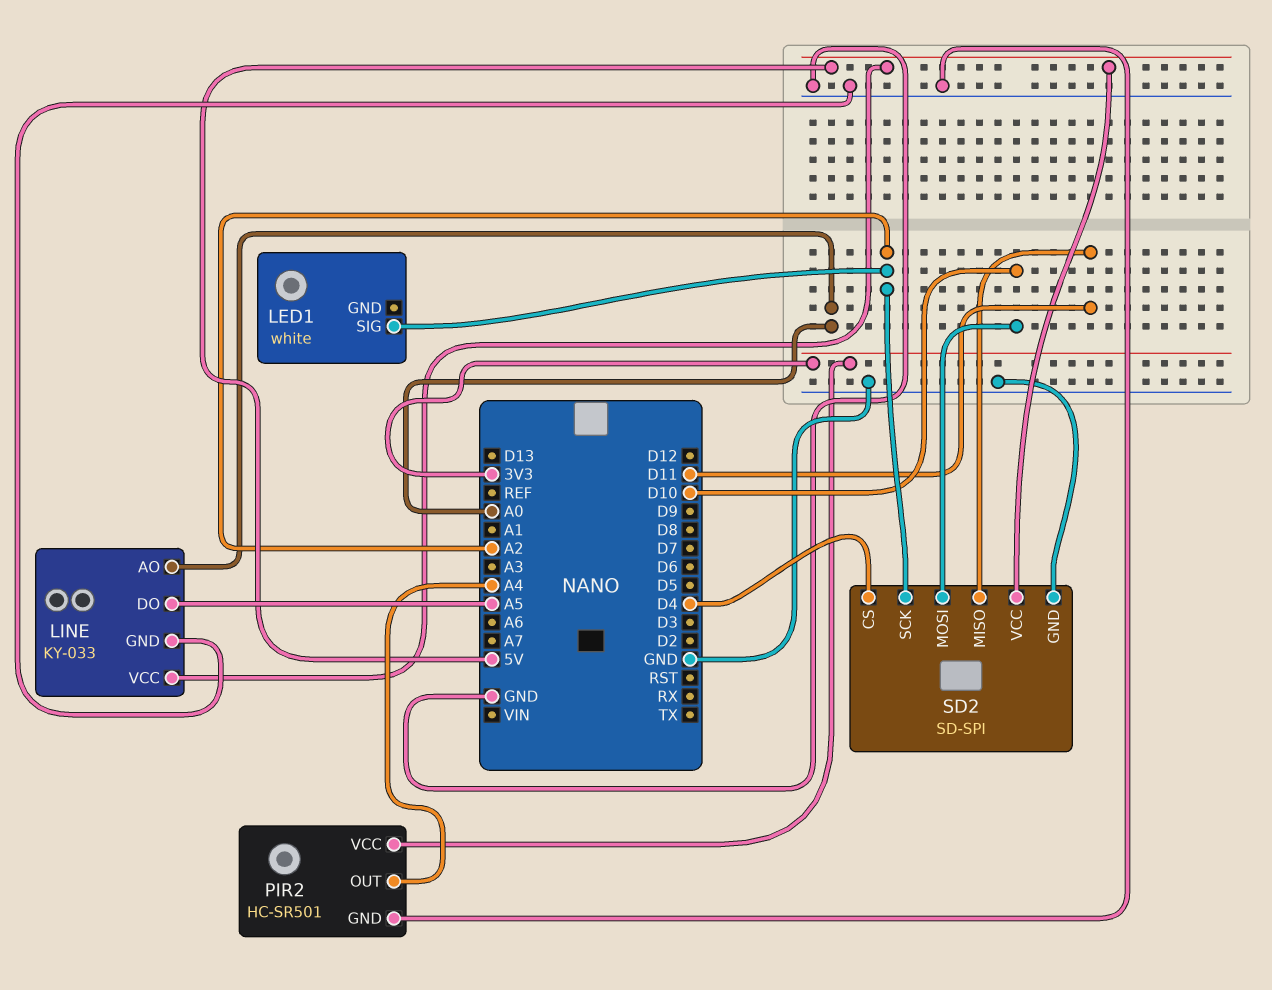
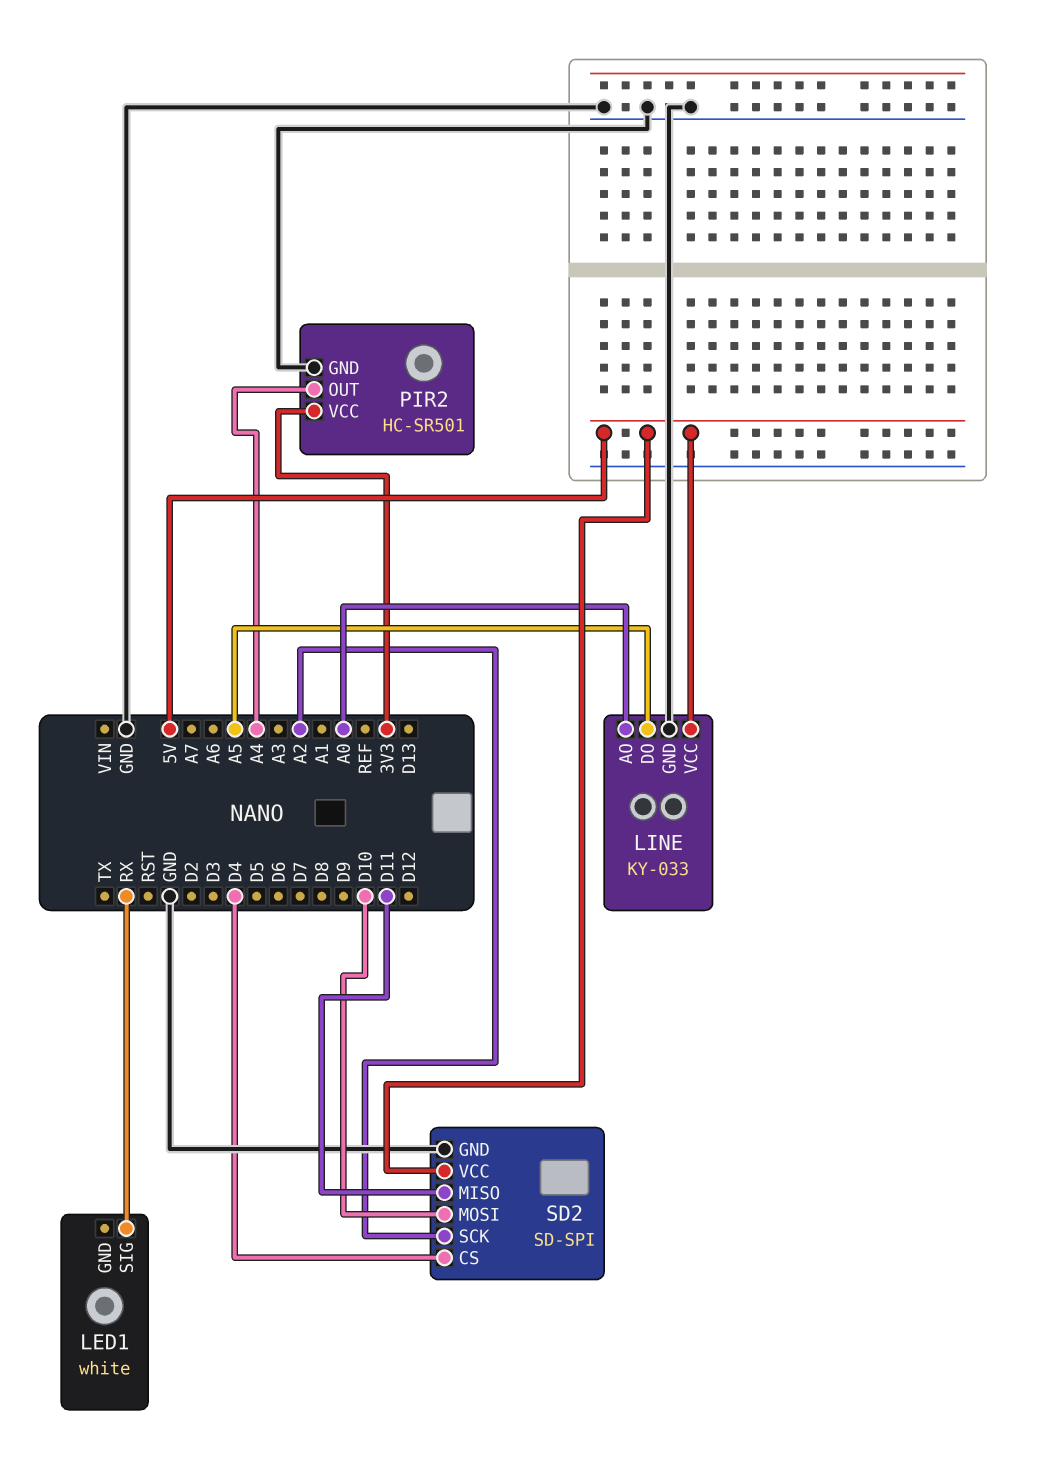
LED1 pin SIG: A2 -> RX

